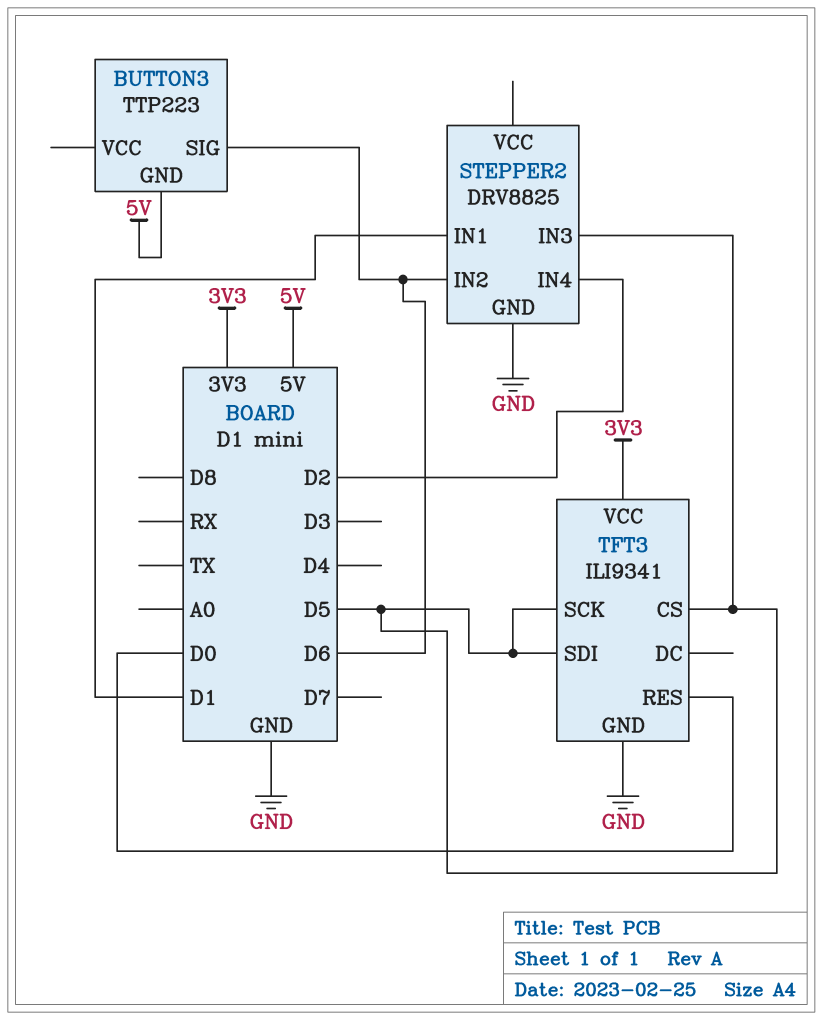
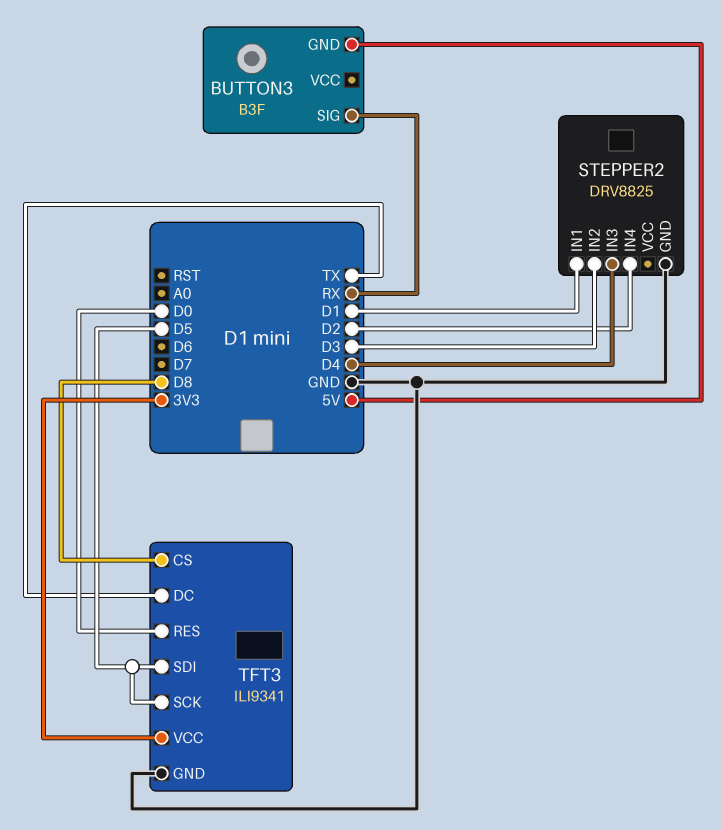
BUTTON3: TTP223 -> B3F
BUTTON3 pin SIG: D6 -> RX
STEPPER2 pin IN2: D6 -> D3
STEPPER2 pin IN3: D5 -> D4
TFT3 pin CS: D5 -> D8
TFT3 pin DC: none -> TX

